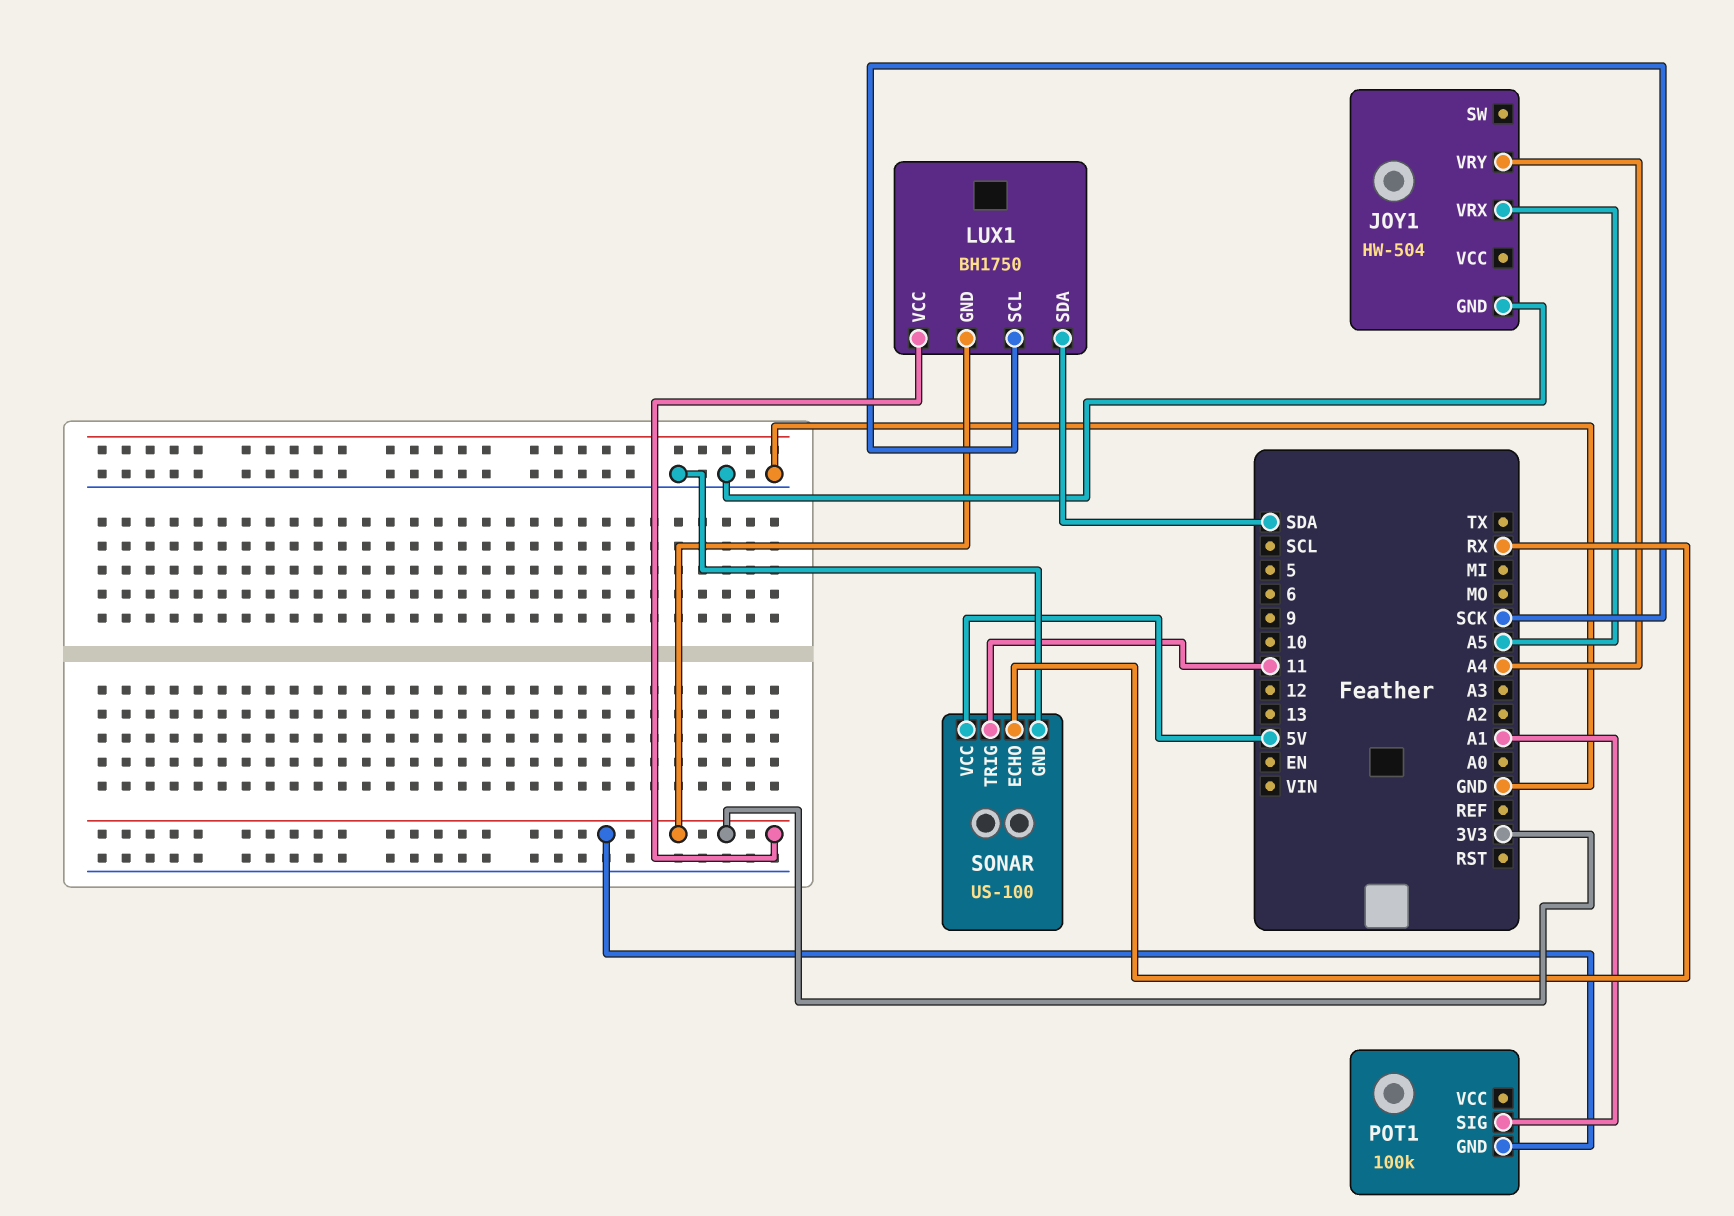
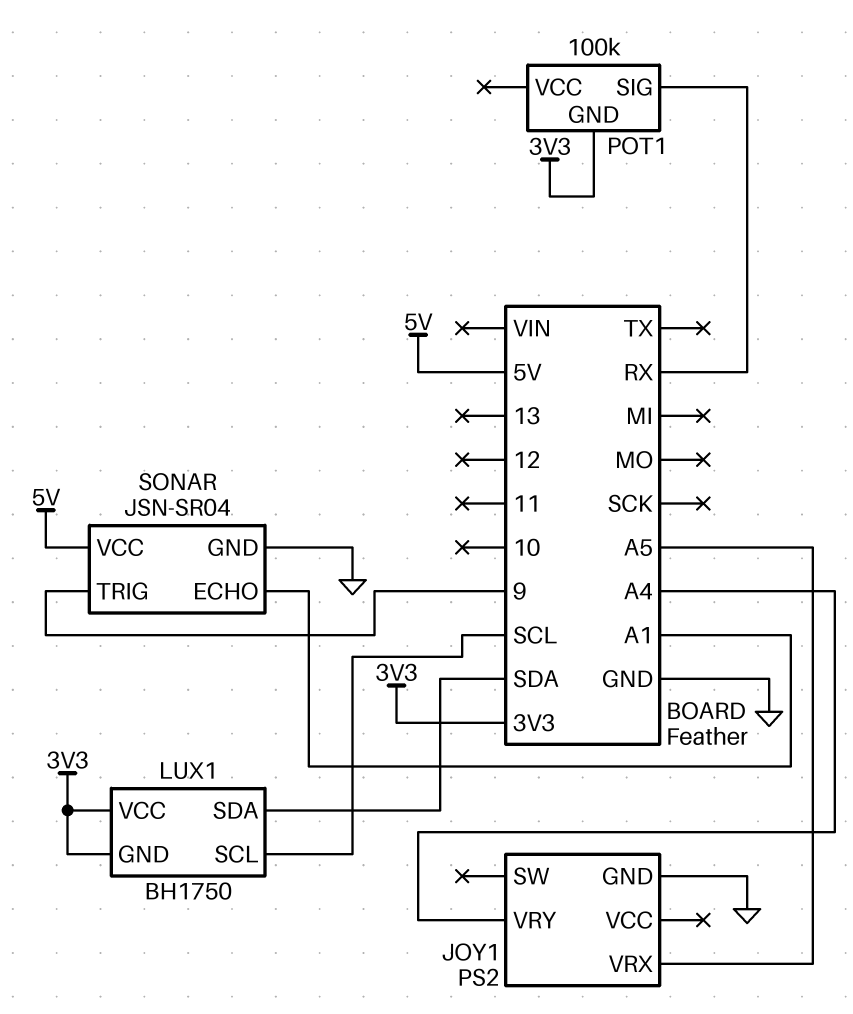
JOY1: HW-504 -> PS2
LUX1 pin SCL: SCK -> SCL
POT1 pin SIG: A1 -> RX
SONAR: US-100 -> JSN-SR04
SONAR pin ECHO: RX -> A1
SONAR pin TRIG: 11 -> 9

